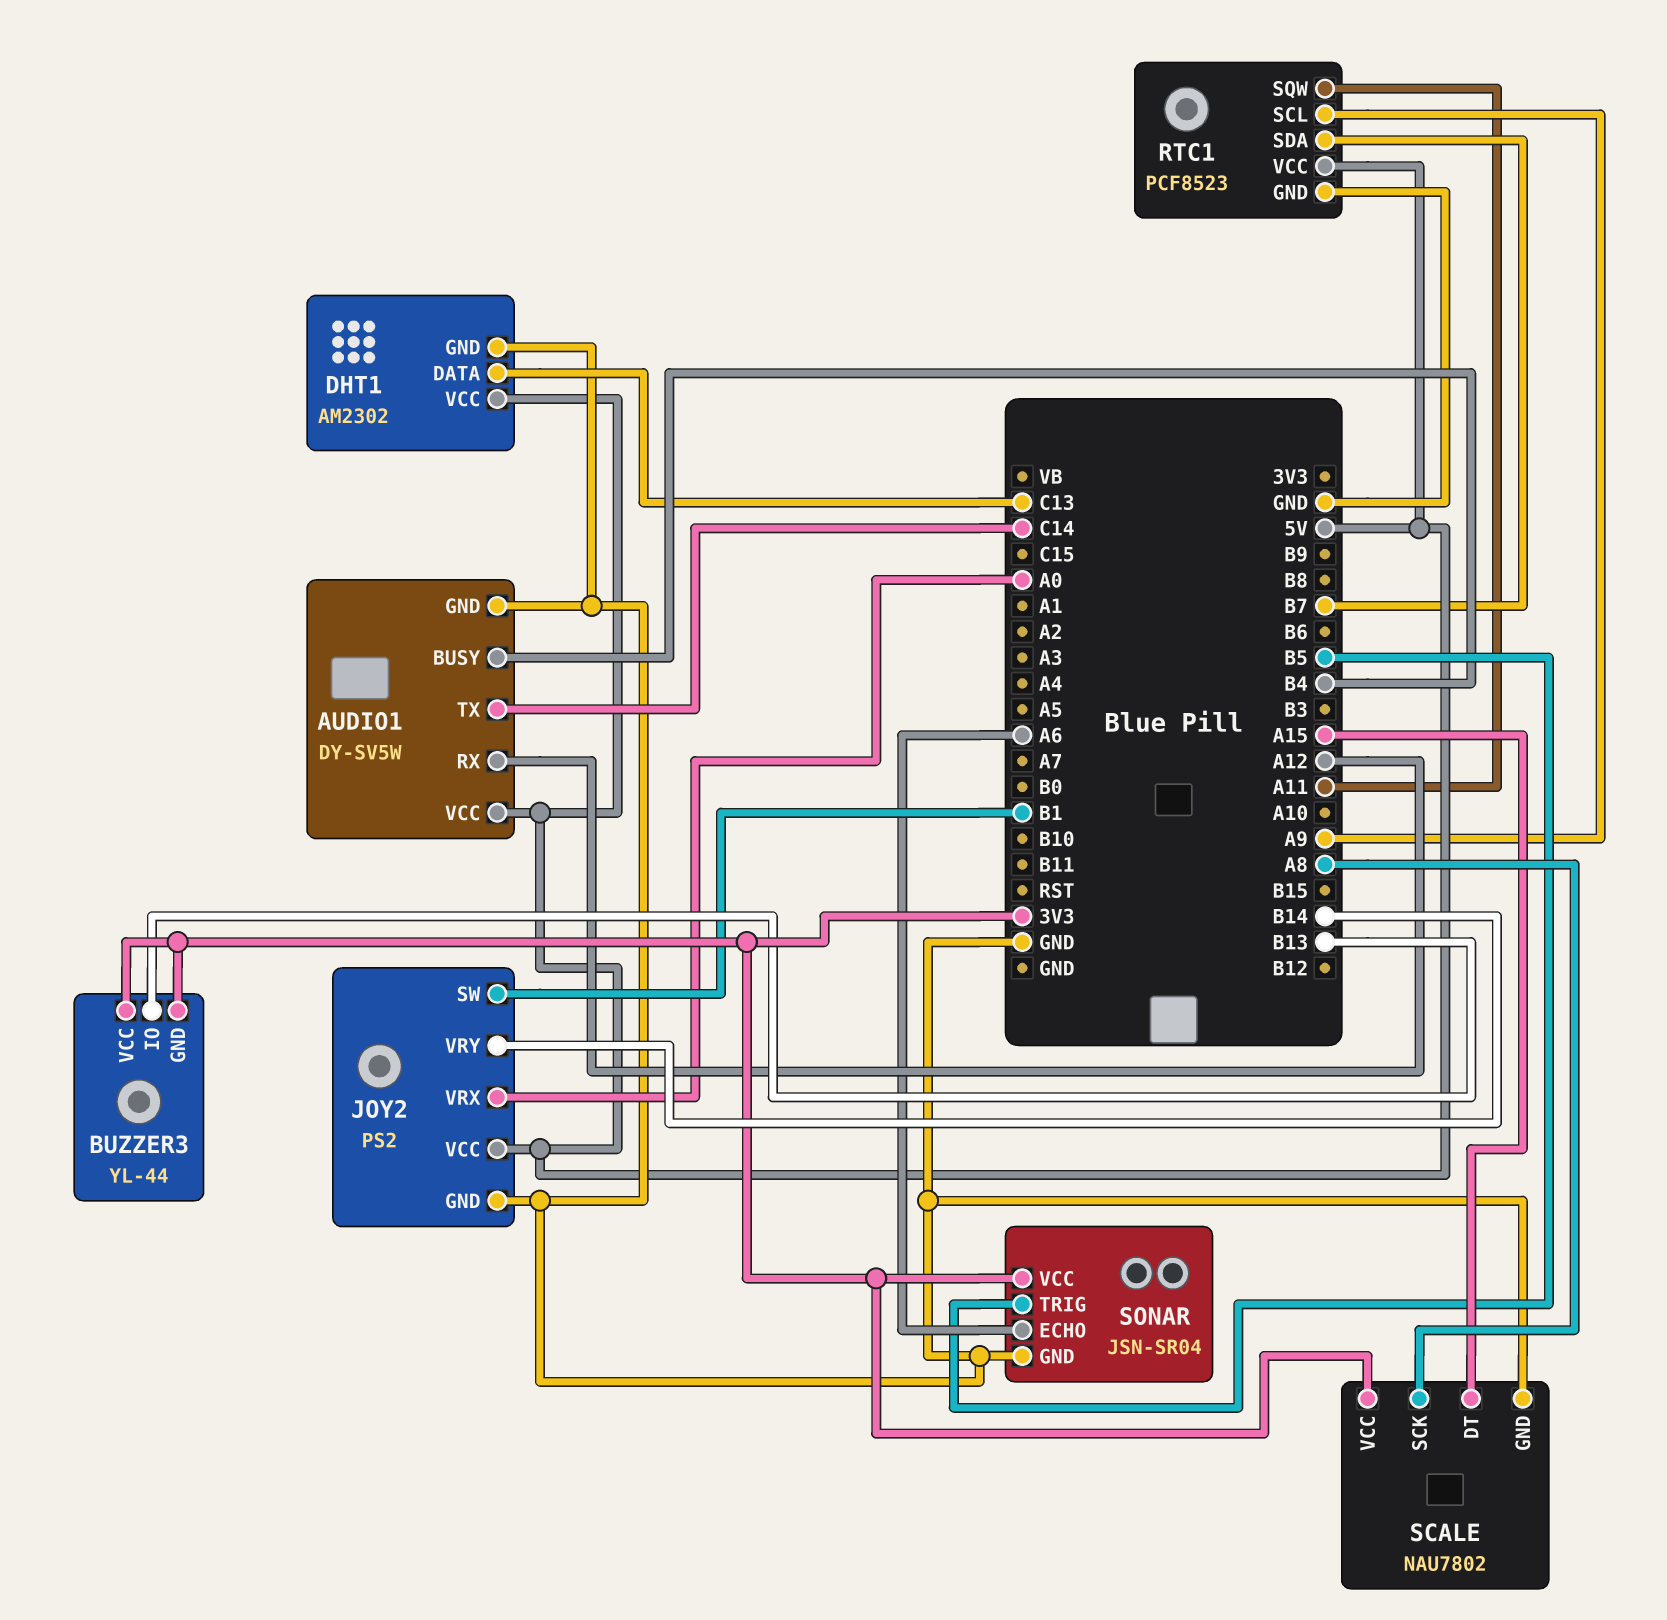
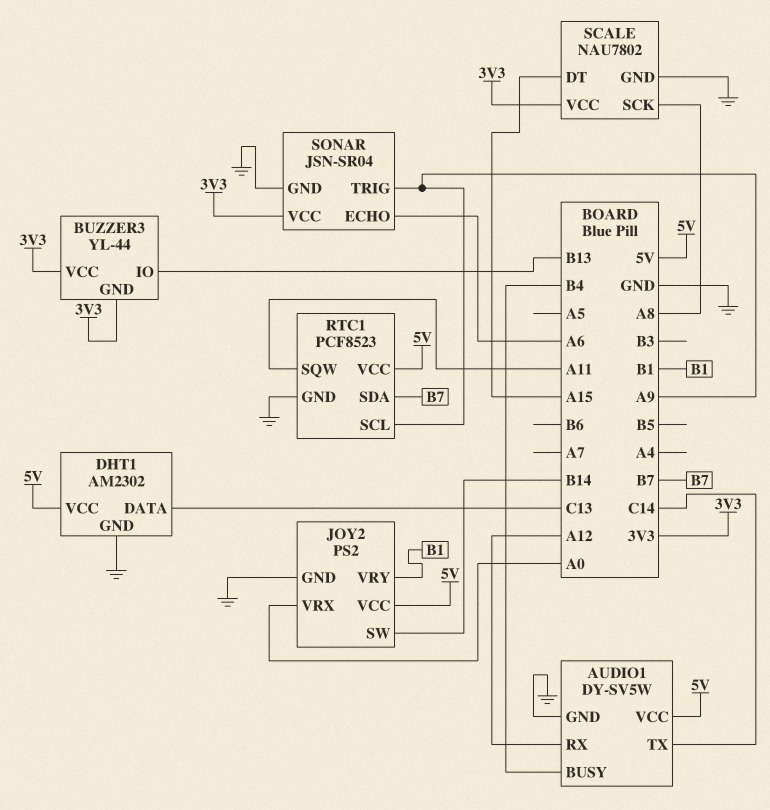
JOY2 pin SW: B1 -> B14
JOY2 pin VRY: B14 -> B1
SONAR pin TRIG: B5 -> A9

